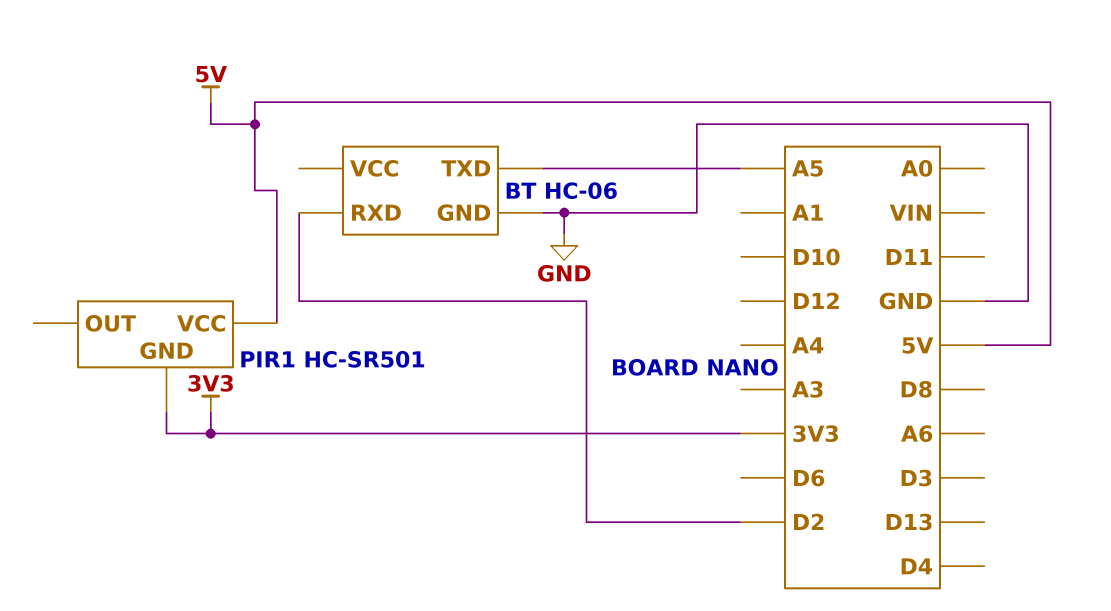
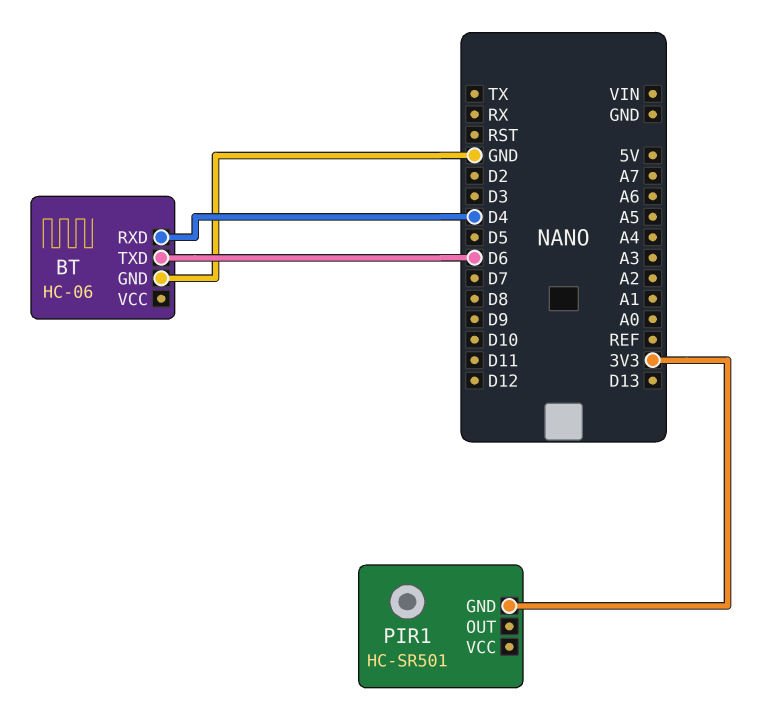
BT pin RXD: D2 -> D4
BT pin TXD: A5 -> D6
PIR1 pin VCC: 5V -> none

